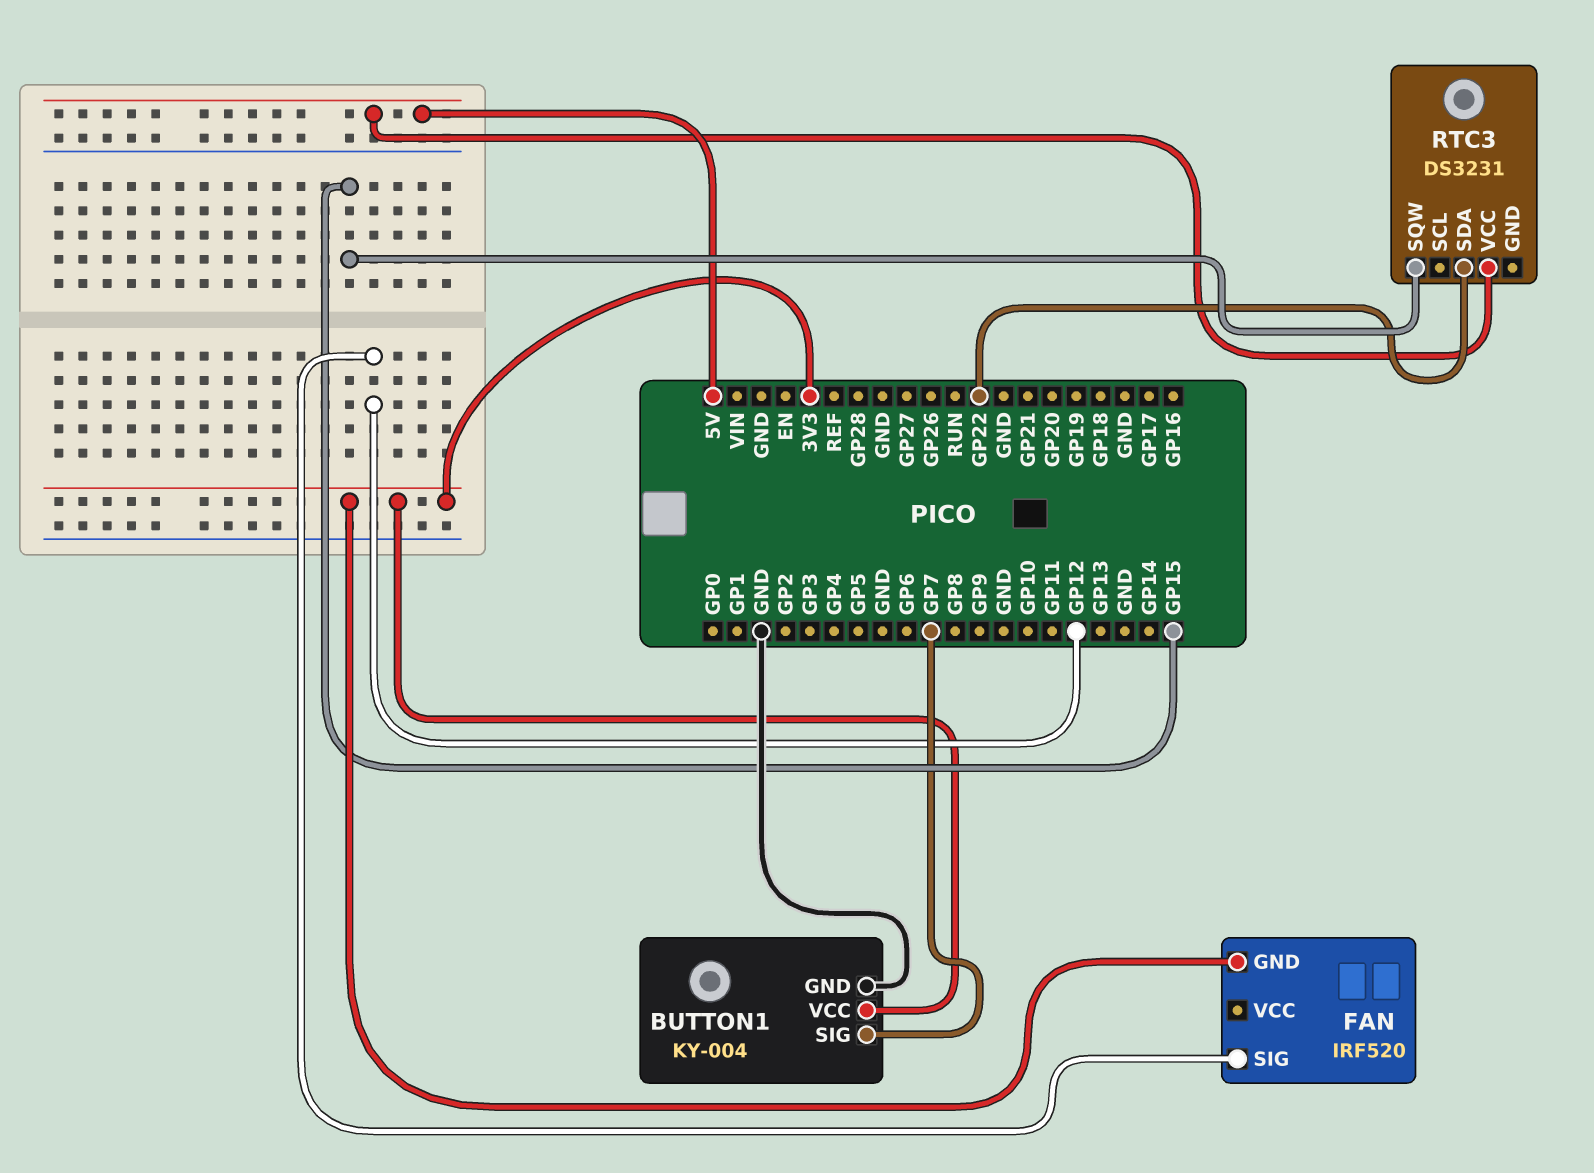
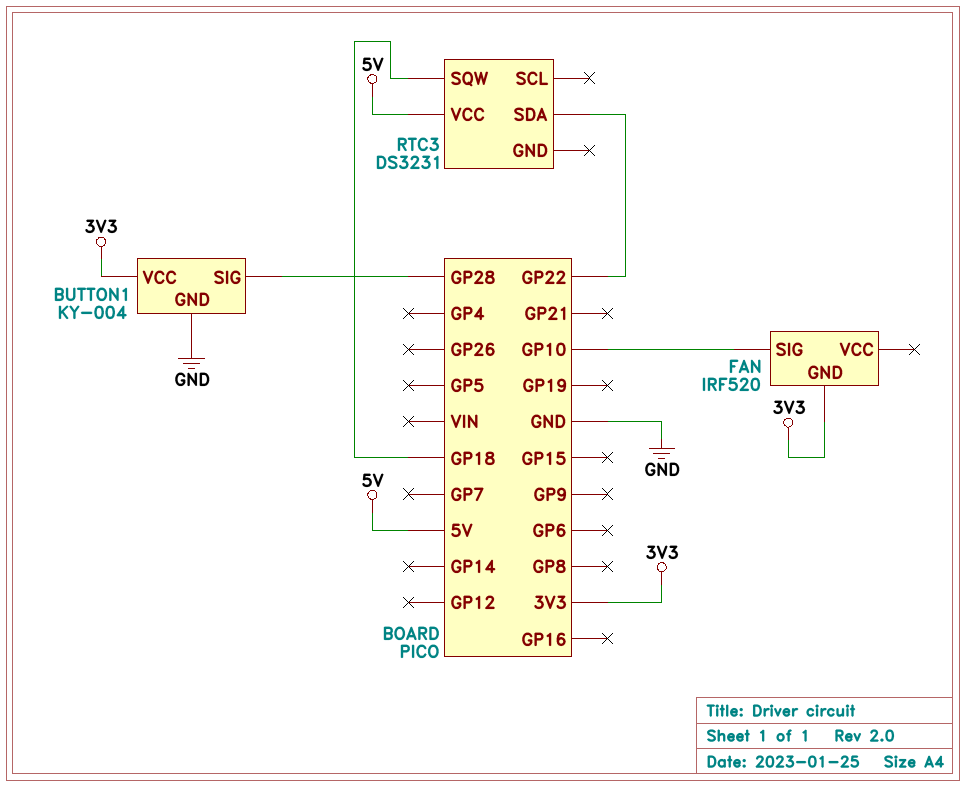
BUTTON1 pin SIG: GP7 -> GP28
FAN pin SIG: GP12 -> GP10
RTC3 pin SQW: GP15 -> GP18

